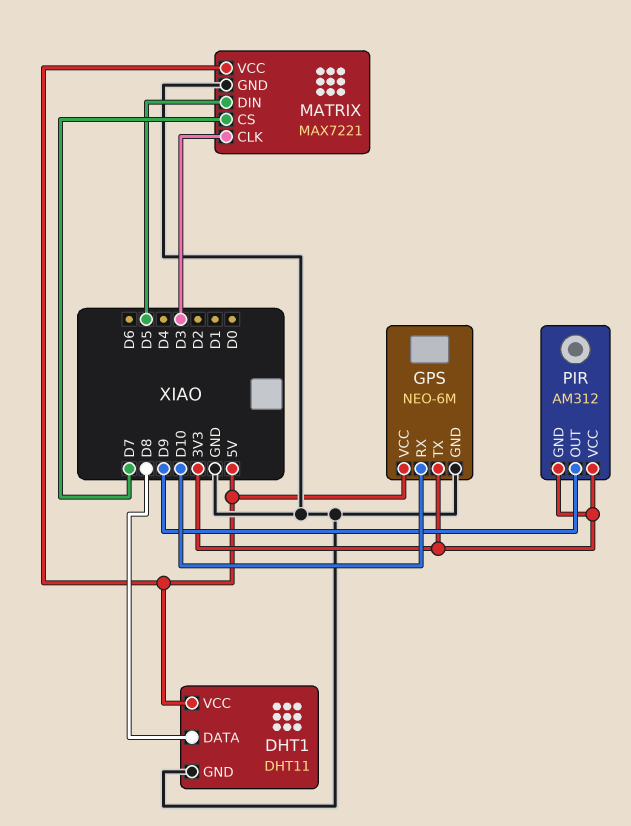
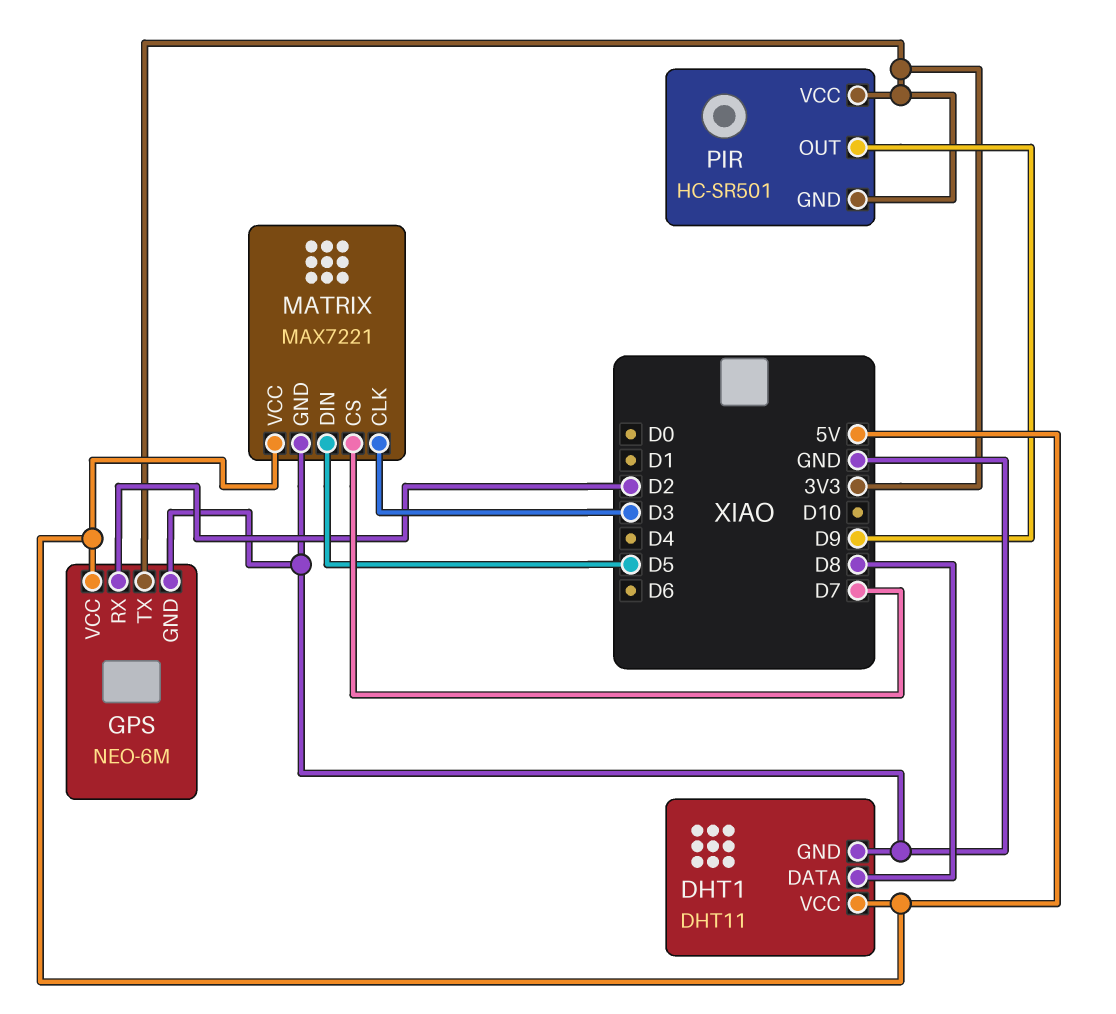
GPS pin RX: D10 -> D2
PIR: AM312 -> HC-SR501

